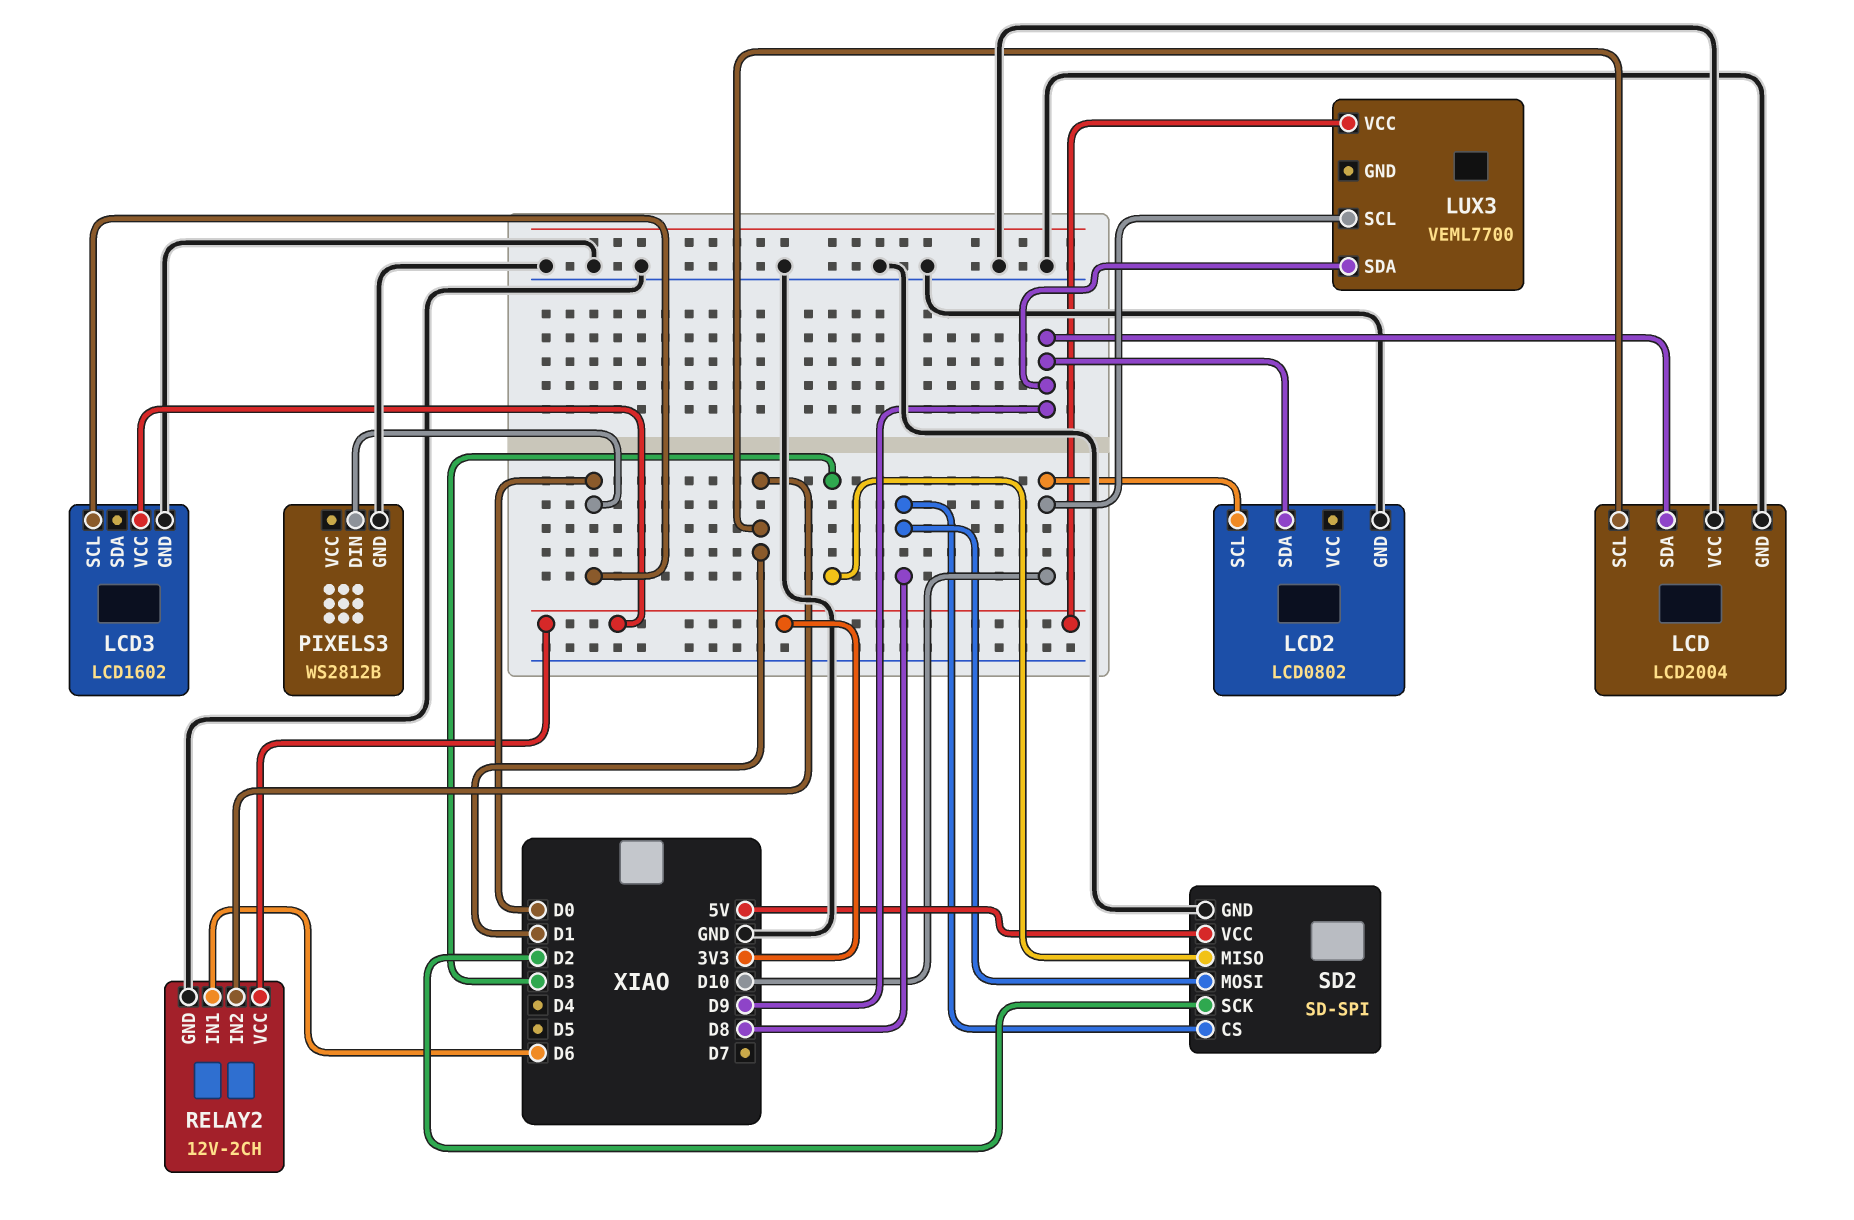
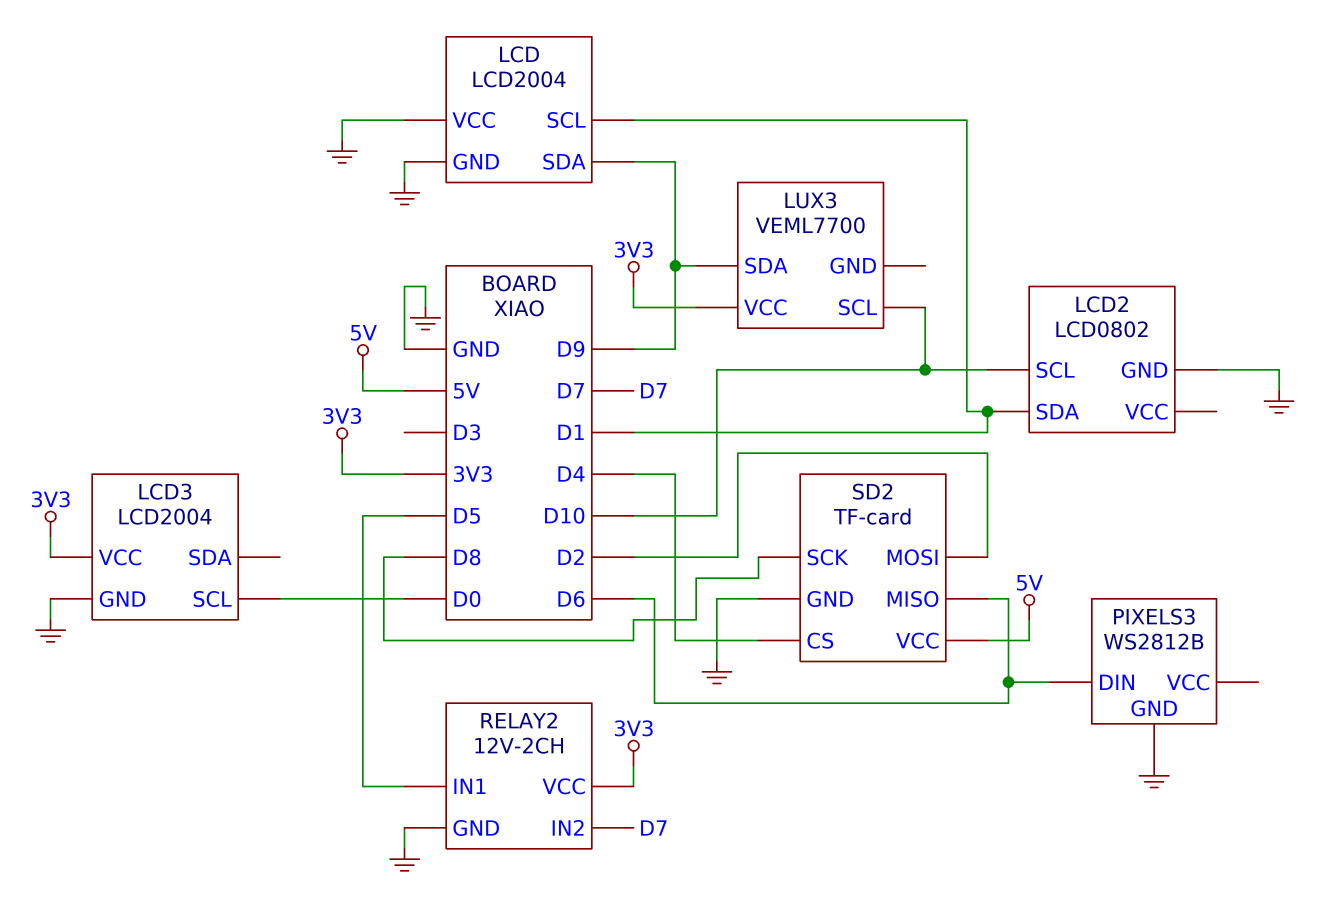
LCD2 pin SDA: D9 -> D1
LCD3: LCD1602 -> LCD2004
PIXELS3 pin DIN: D0 -> D6
RELAY2 pin IN1: D6 -> D5
RELAY2 pin IN2: D1 -> D7
SD2: SD-SPI -> TF-card
SD2 pin CS: D8 -> D4
SD2 pin MISO: D3 -> D6
SD2 pin MOSI: D8 -> D2
SD2 pin SCK: D2 -> D8

